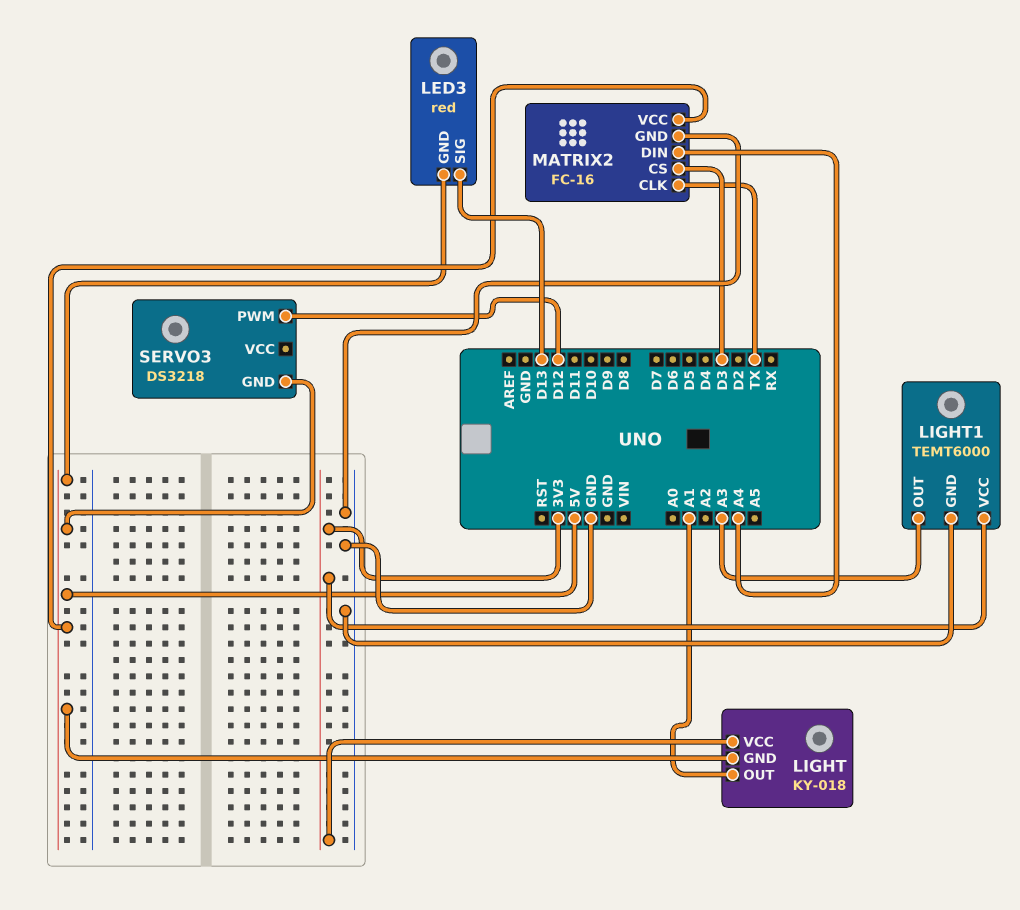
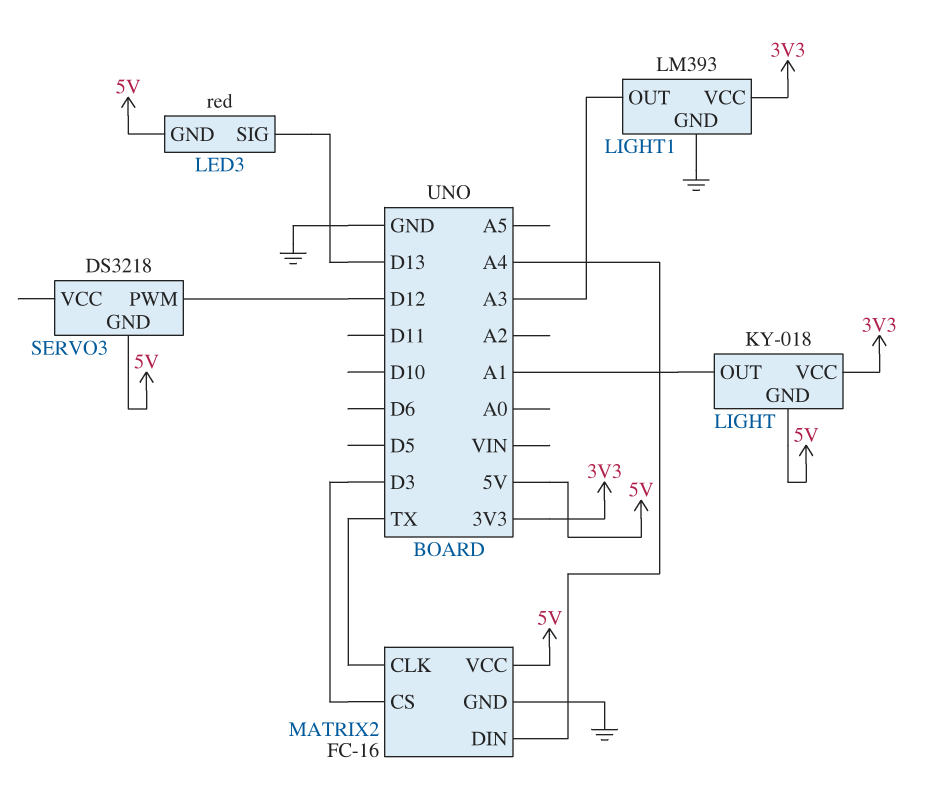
LIGHT1: TEMT6000 -> LM393

